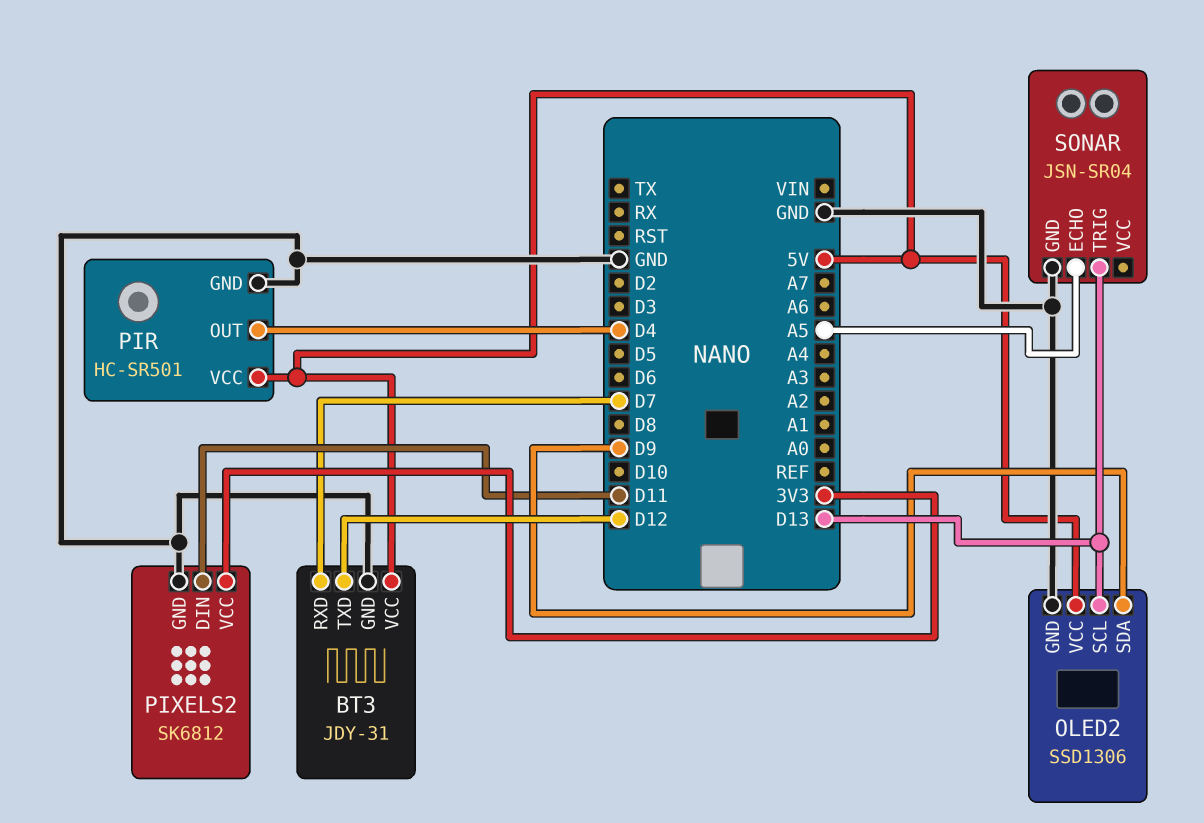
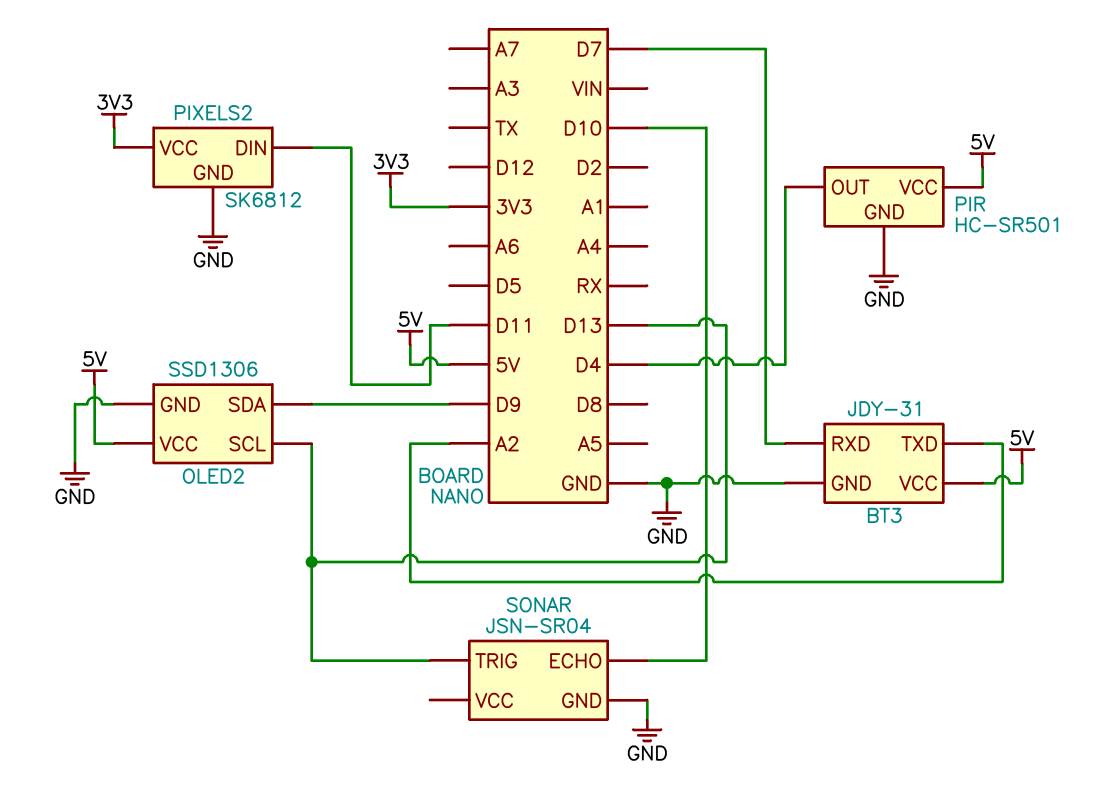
BT3 pin TXD: D12 -> A2
SONAR pin ECHO: A5 -> D10

